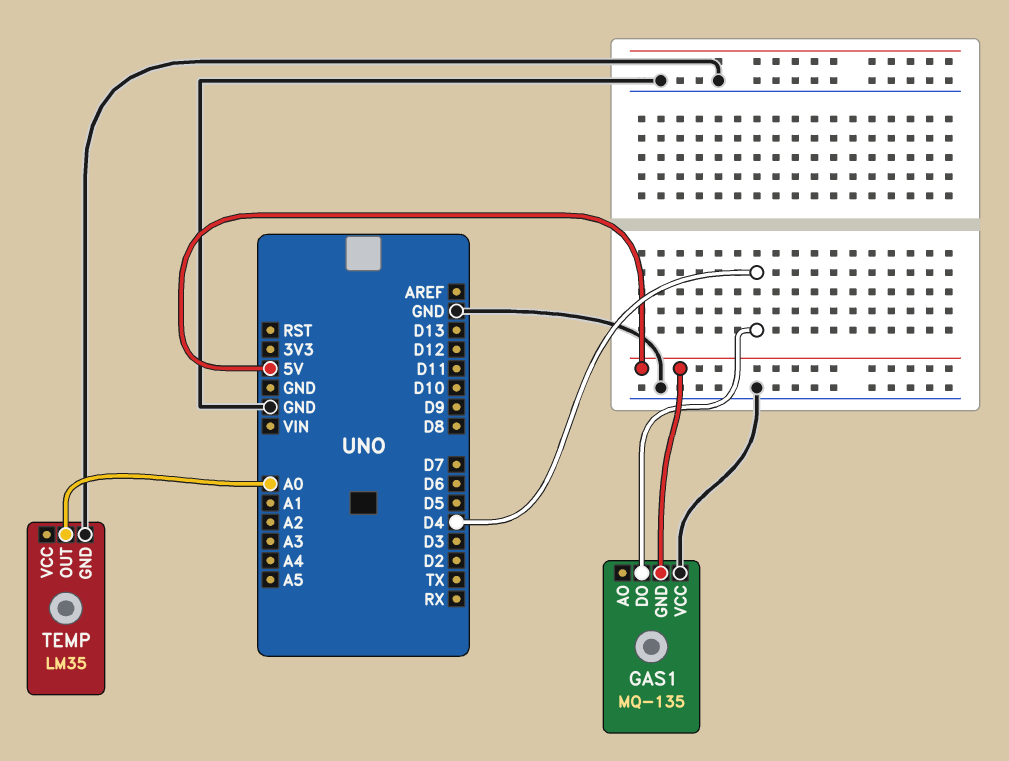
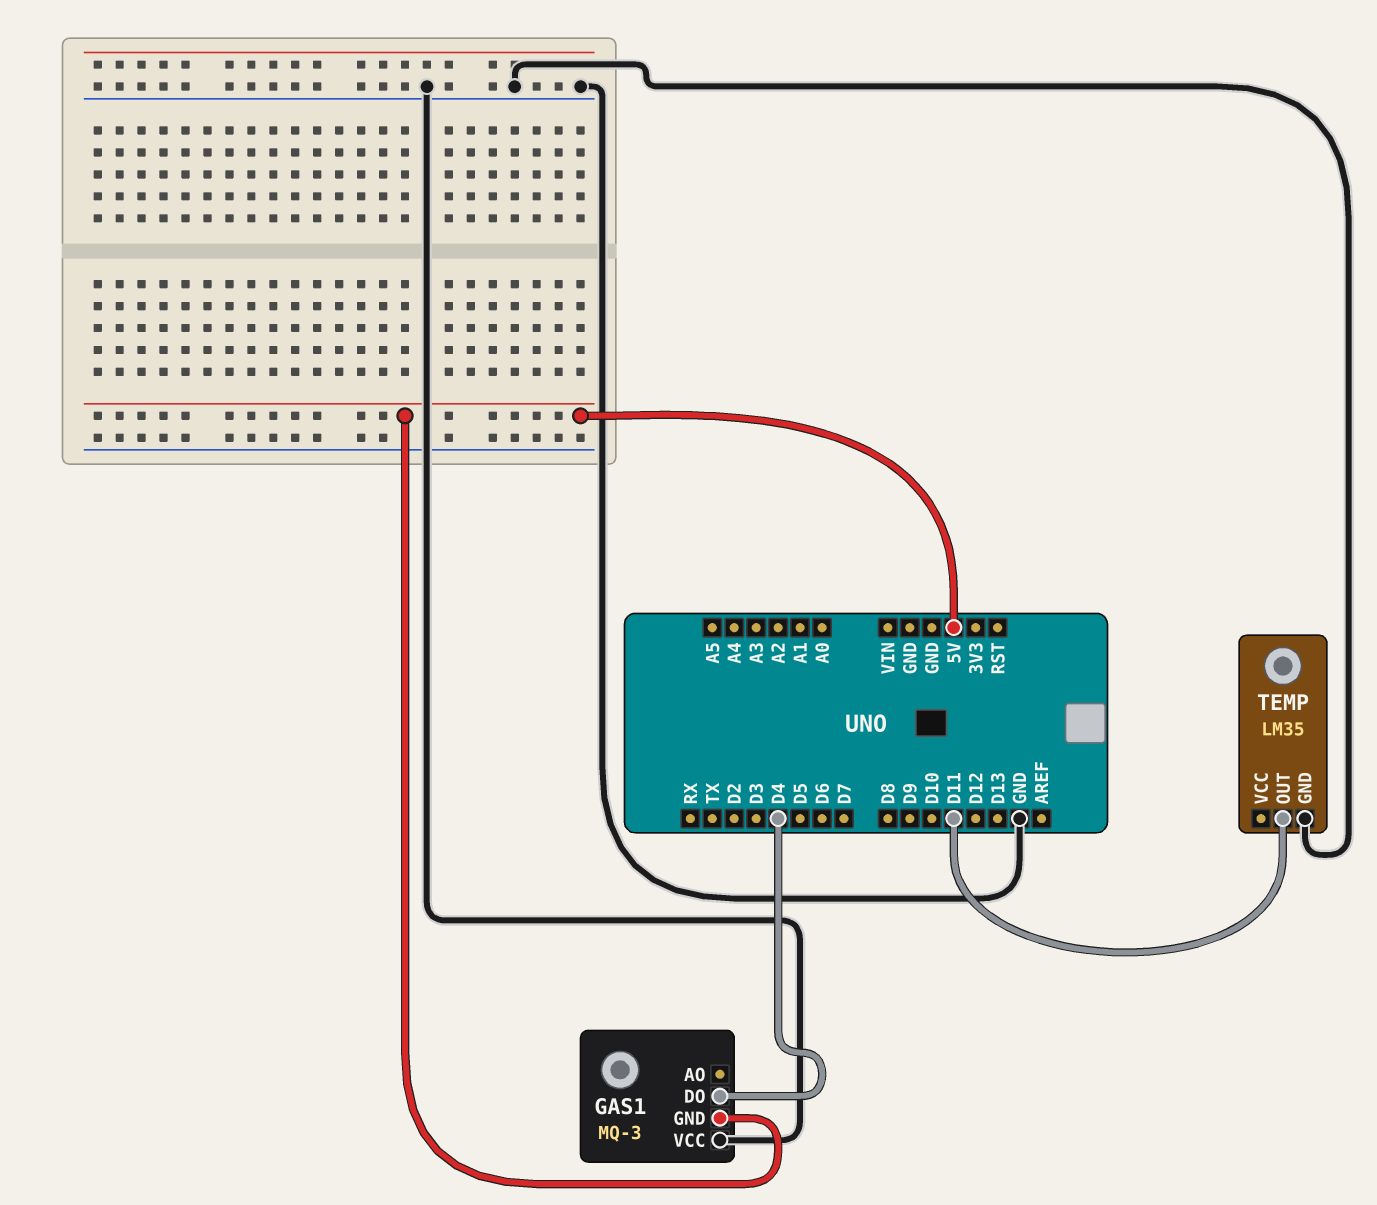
GAS1: MQ-135 -> MQ-3
TEMP pin OUT: A0 -> D11

